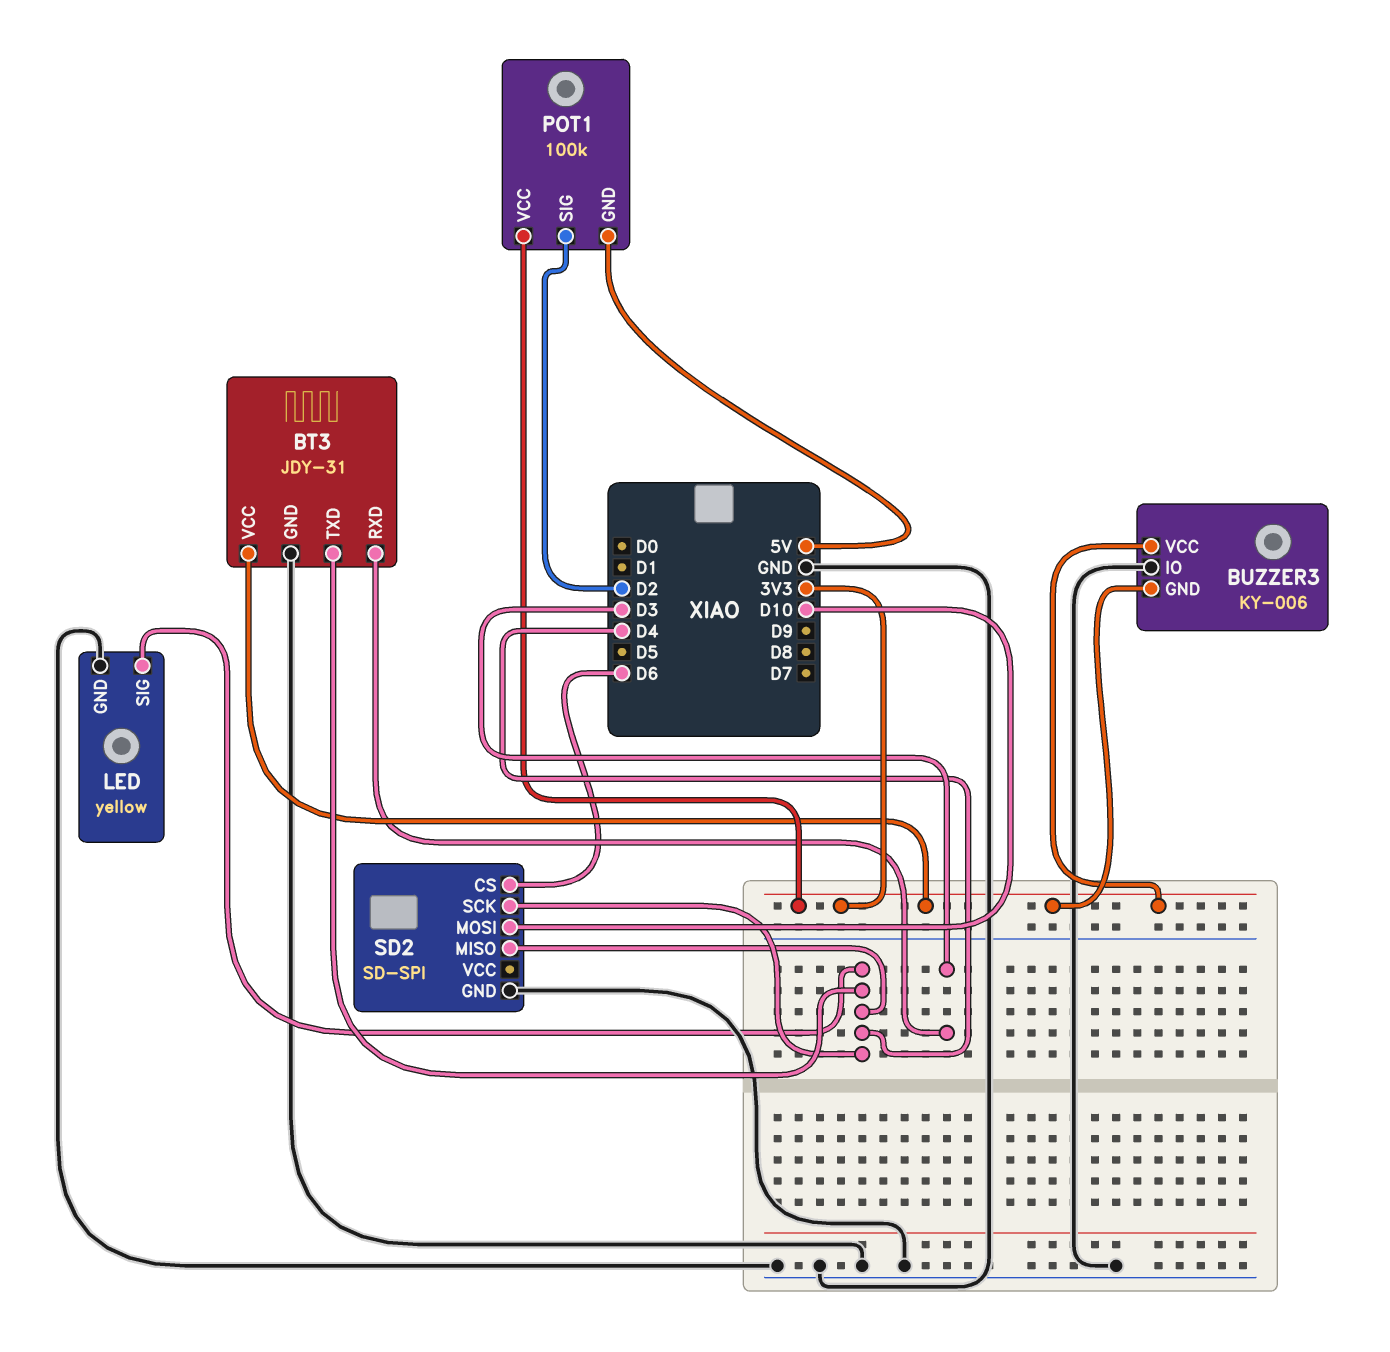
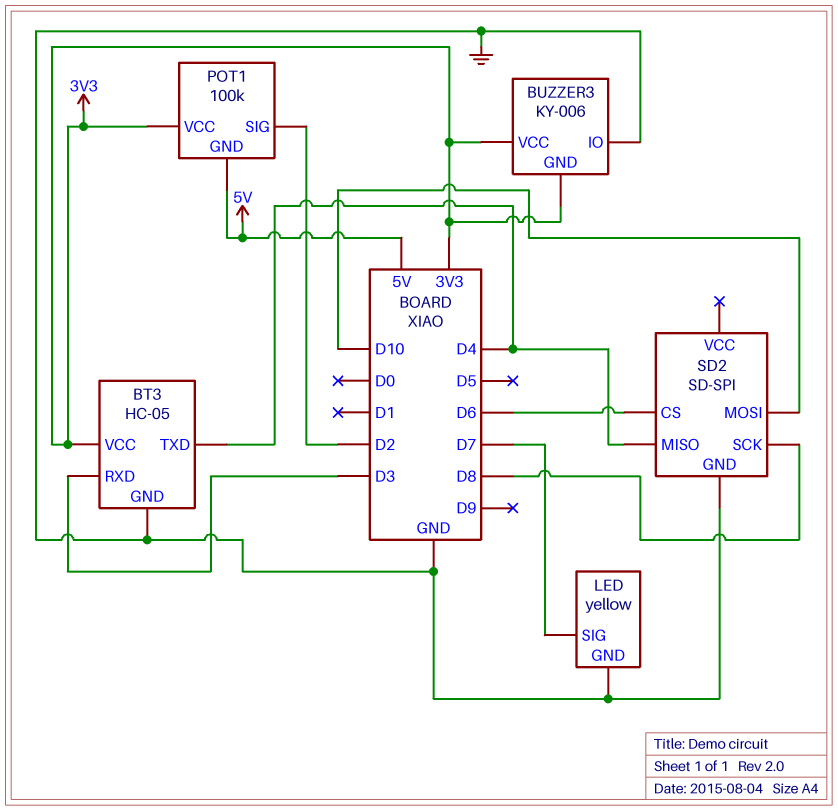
BT3: JDY-31 -> HC-05
LED pin SIG: D4 -> D7
SD2 pin SCK: D4 -> D8

